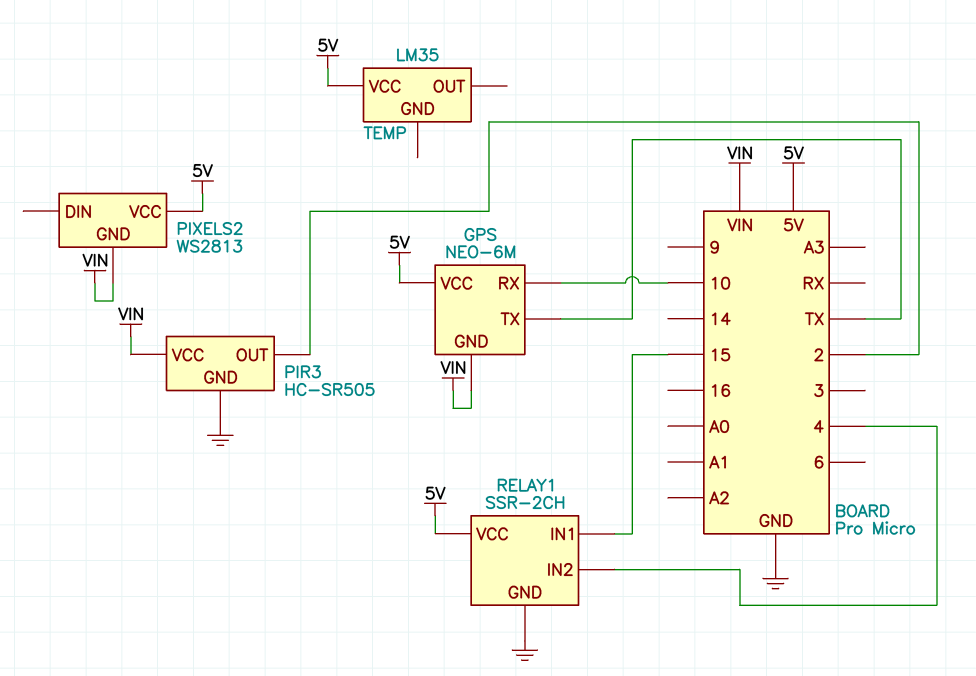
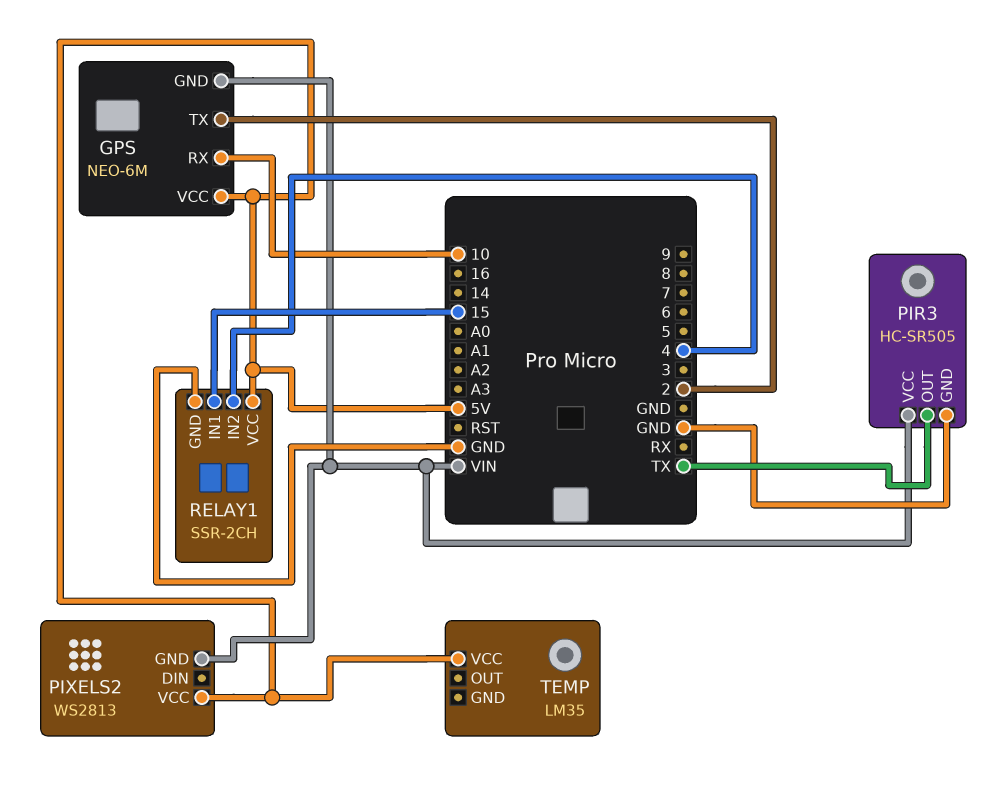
GPS pin TX: TX -> 2
PIR3 pin OUT: 2 -> TX

